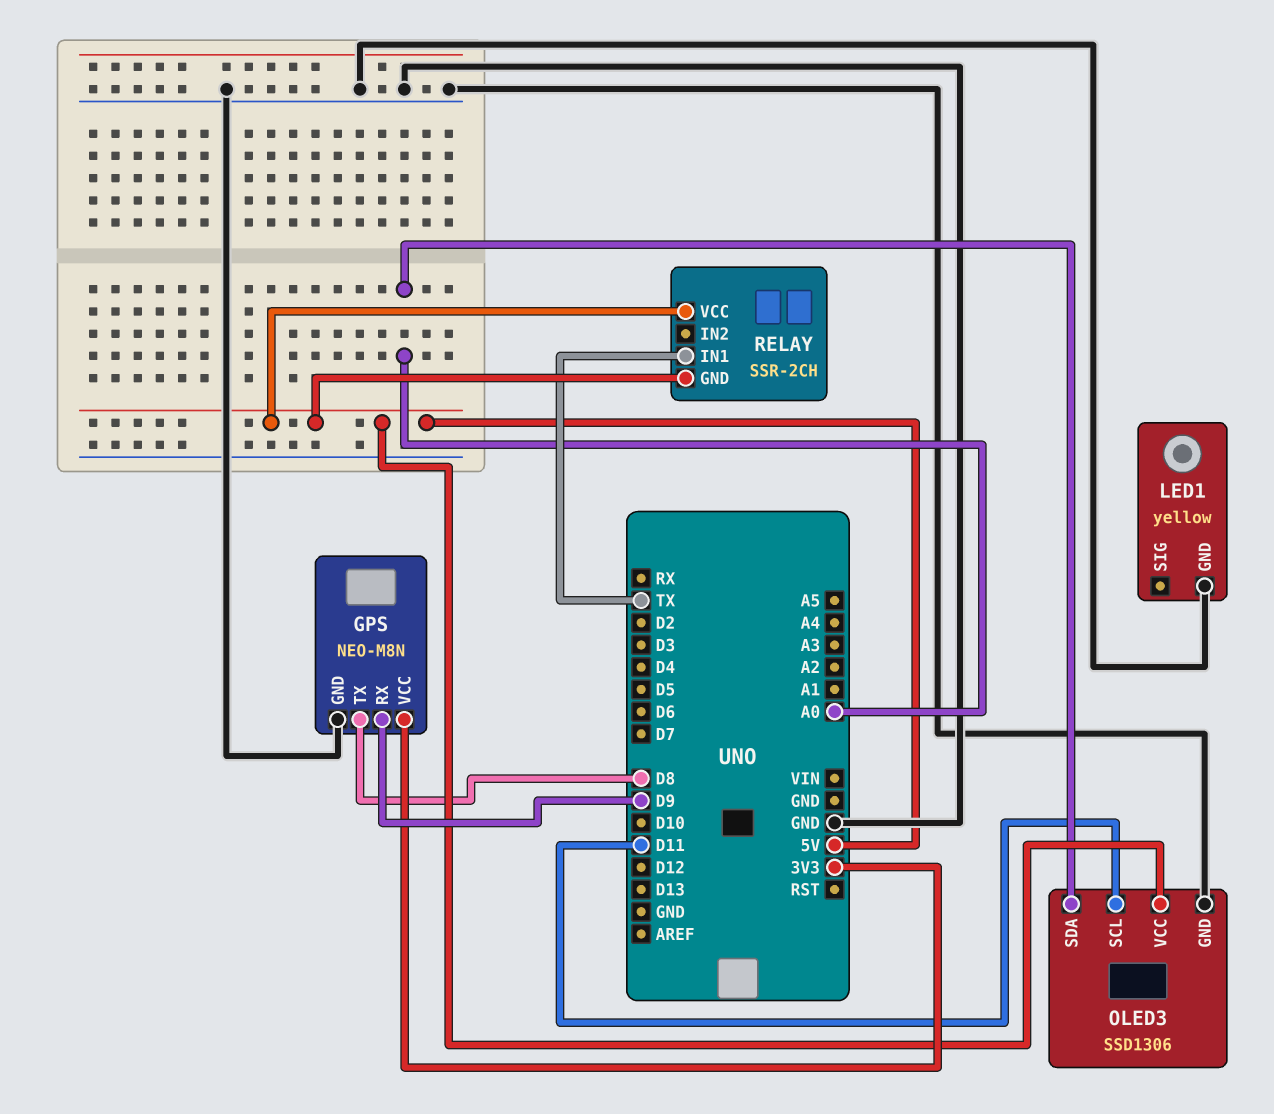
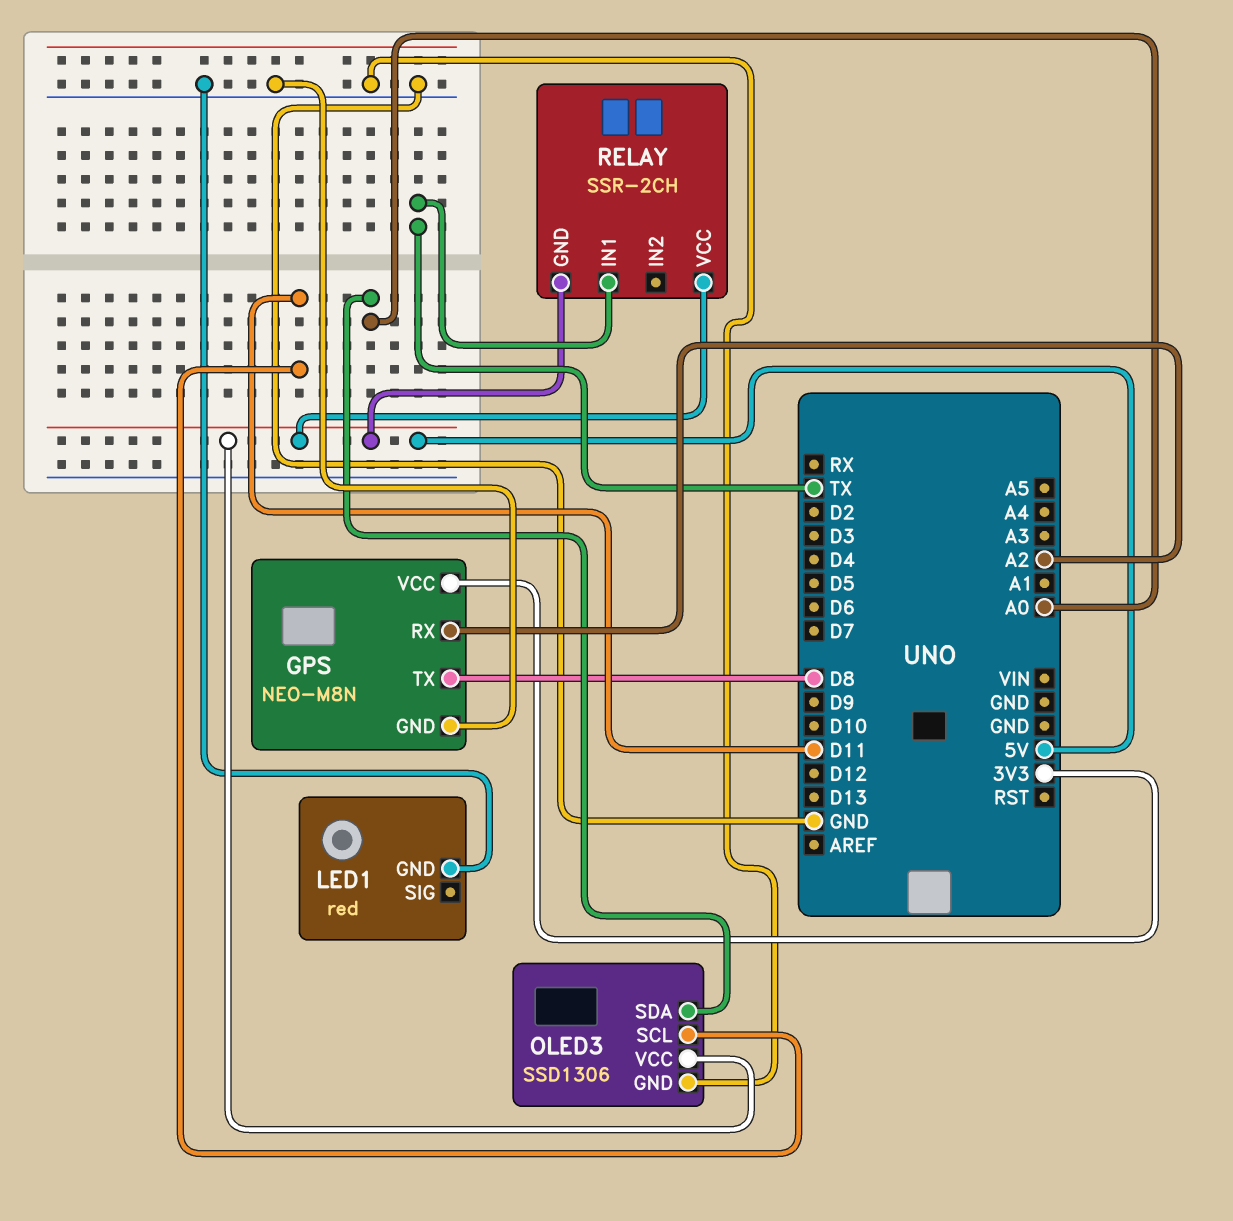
GPS pin RX: D9 -> A2
LED1: yellow -> red

